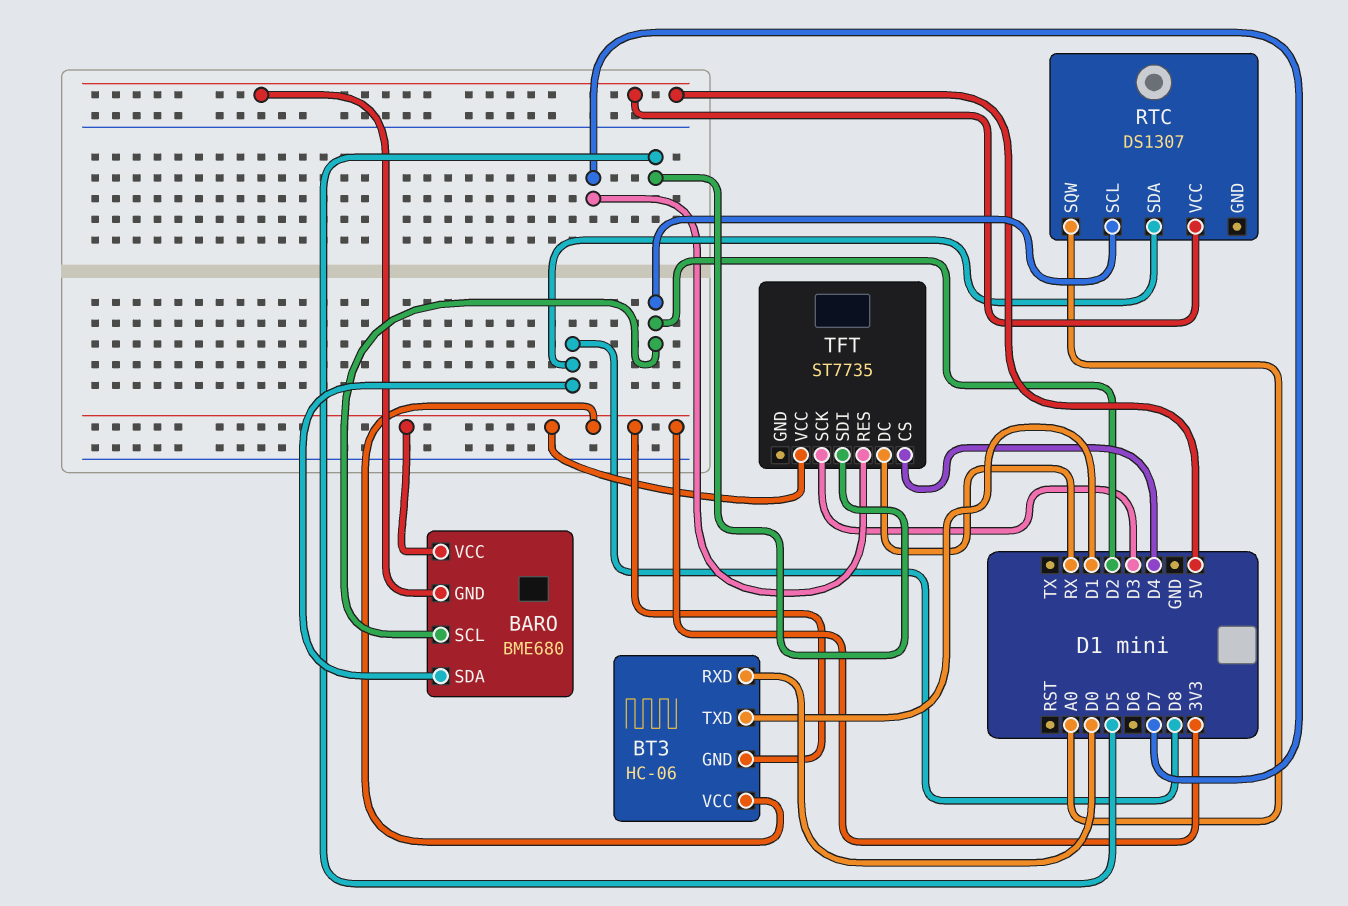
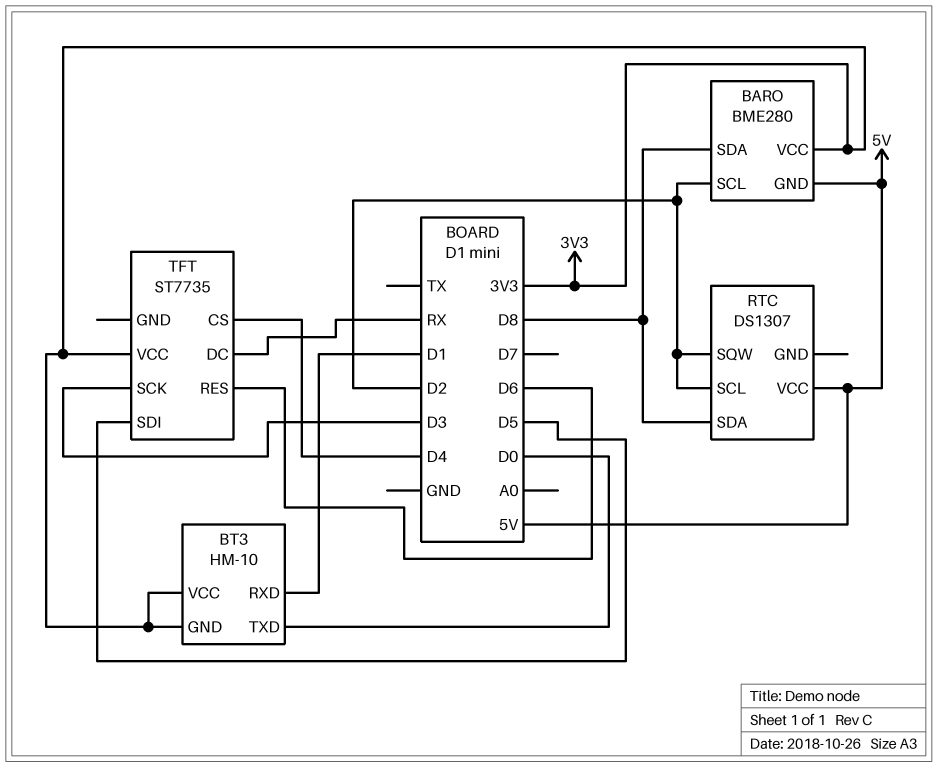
BARO: BME680 -> BME280
BT3: HC-06 -> HM-10
BT3 pin RXD: D0 -> D1
BT3 pin TXD: D1 -> D0
RTC pin SQW: A0 -> D2
TFT pin RES: D7 -> D6

